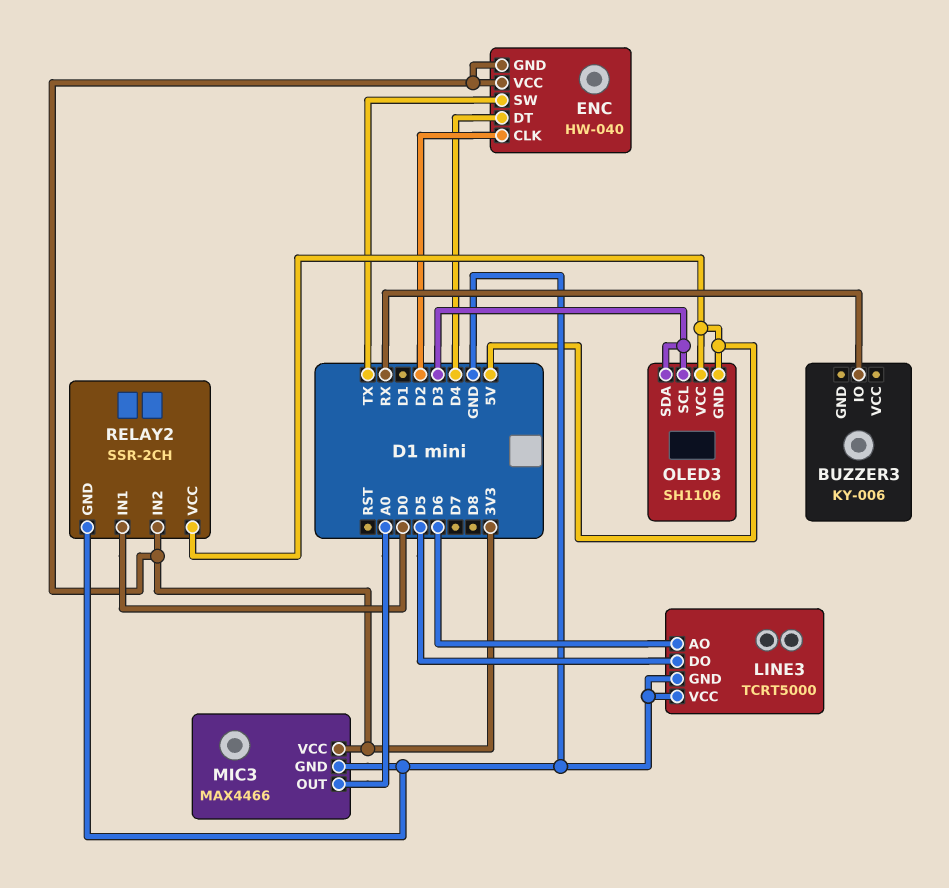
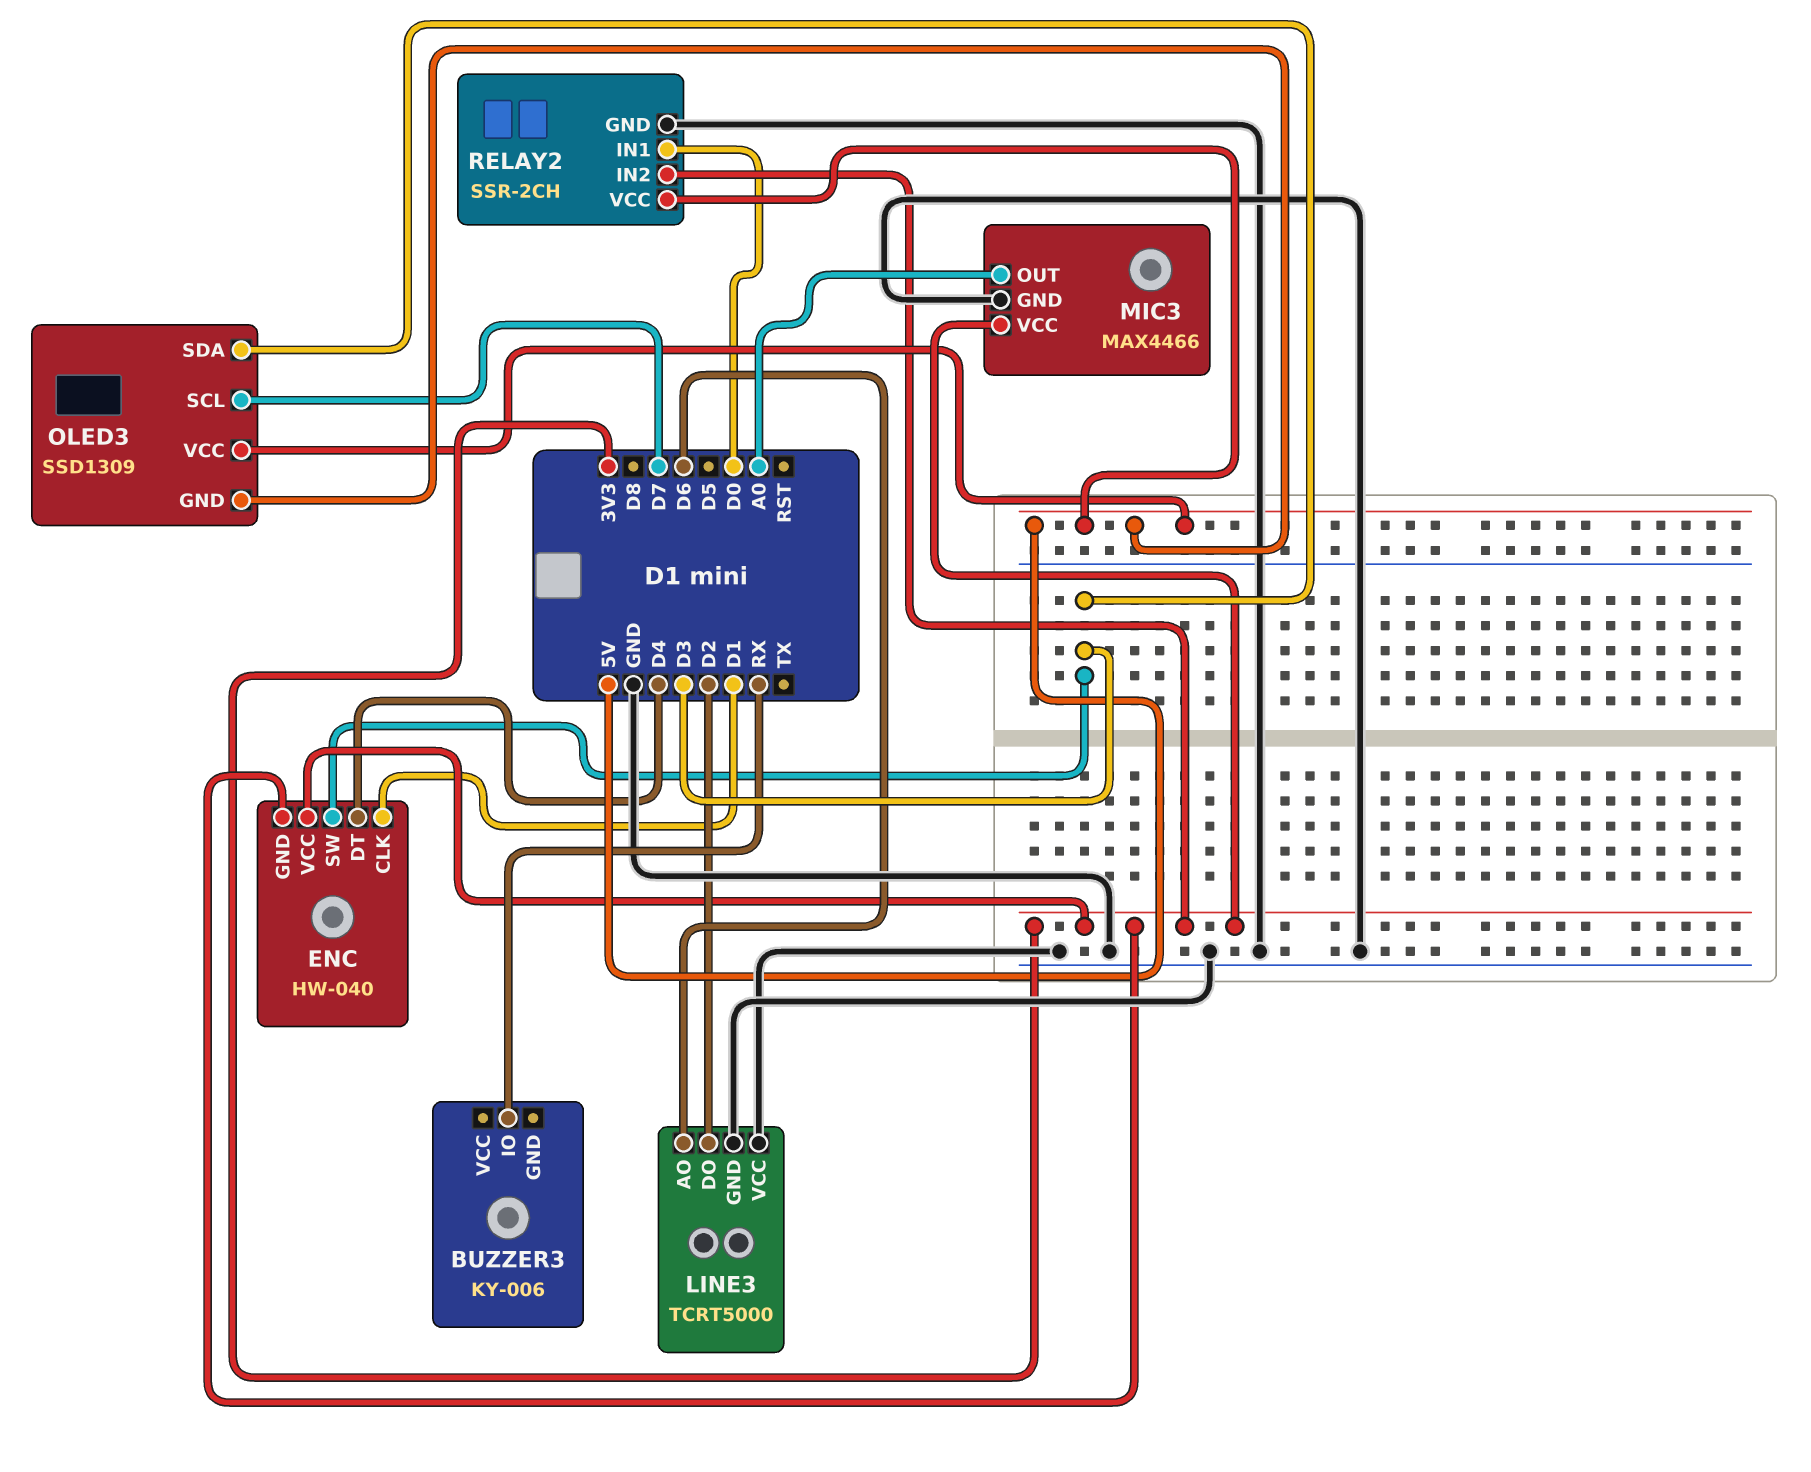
ENC pin CLK: D2 -> D1
ENC pin SW: TX -> D3
LINE3 pin DO: D5 -> D2
OLED3: SH1106 -> SSD1309
OLED3 pin SCL: D3 -> D7

